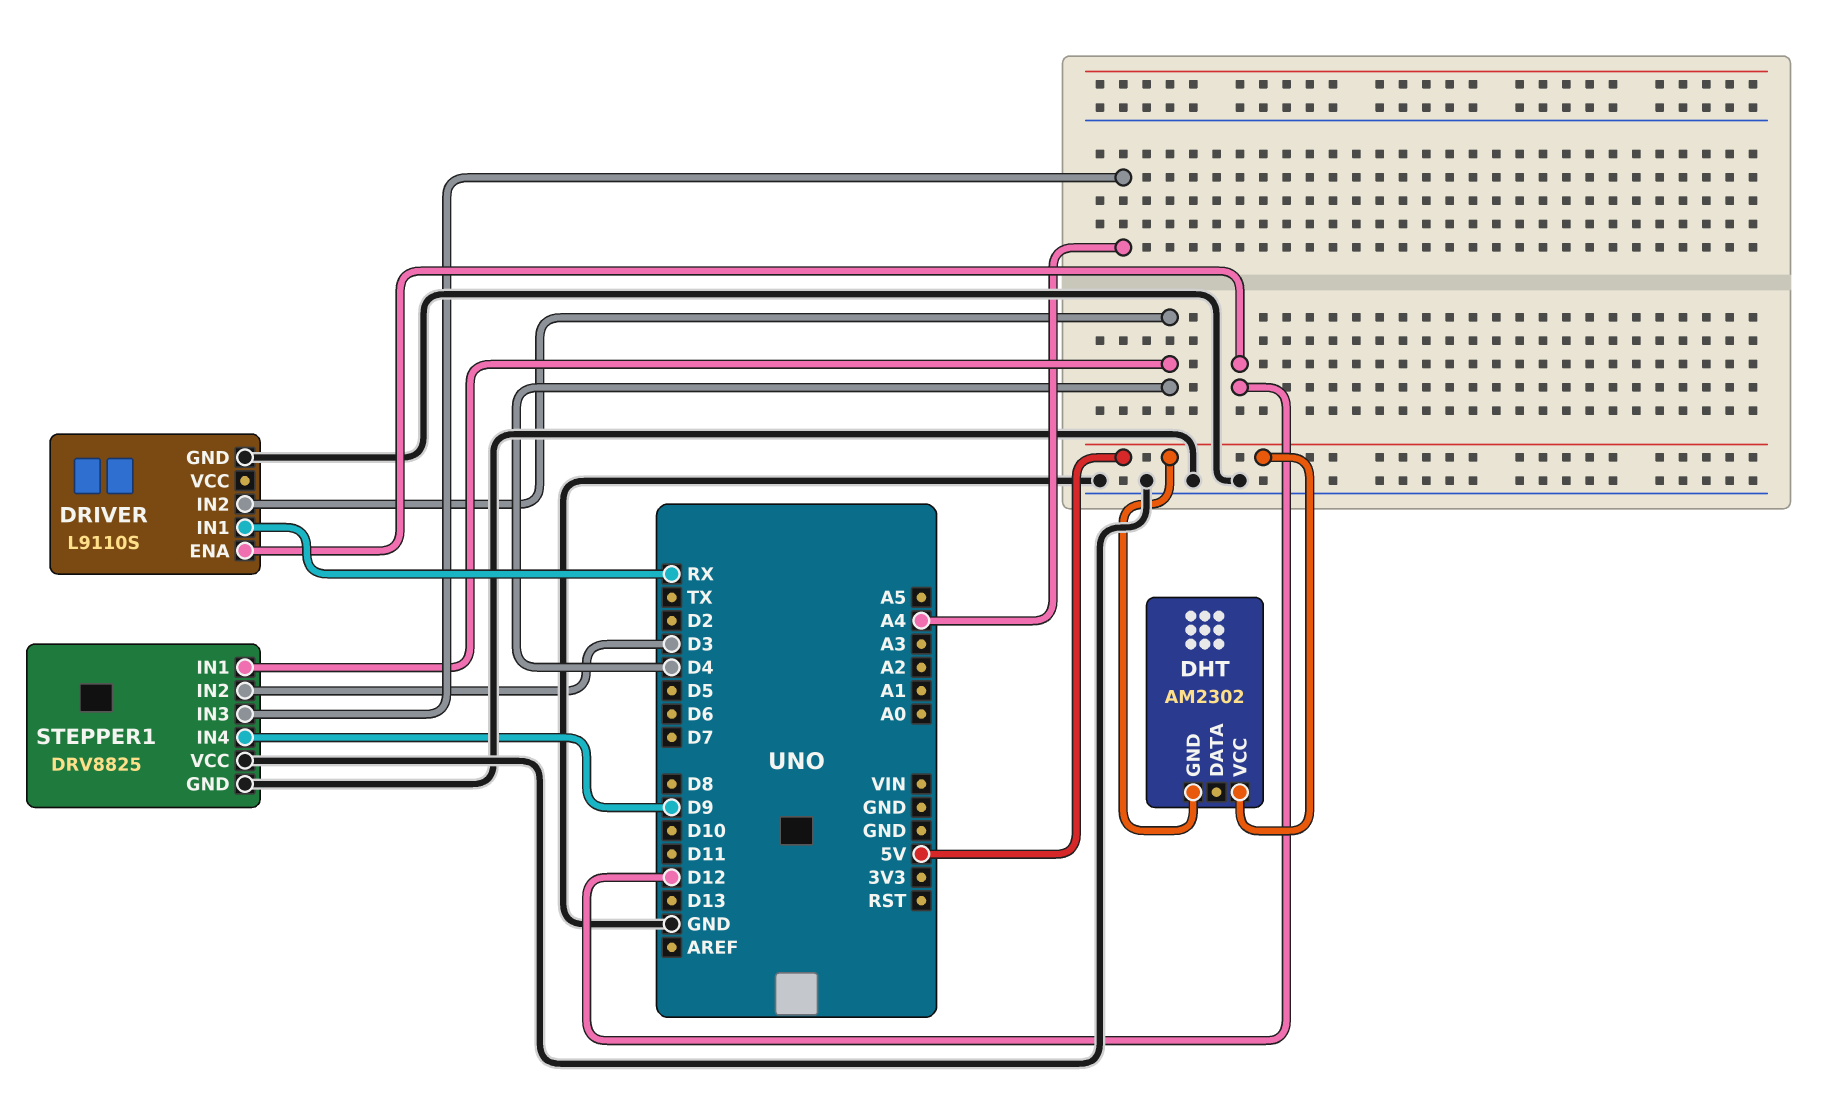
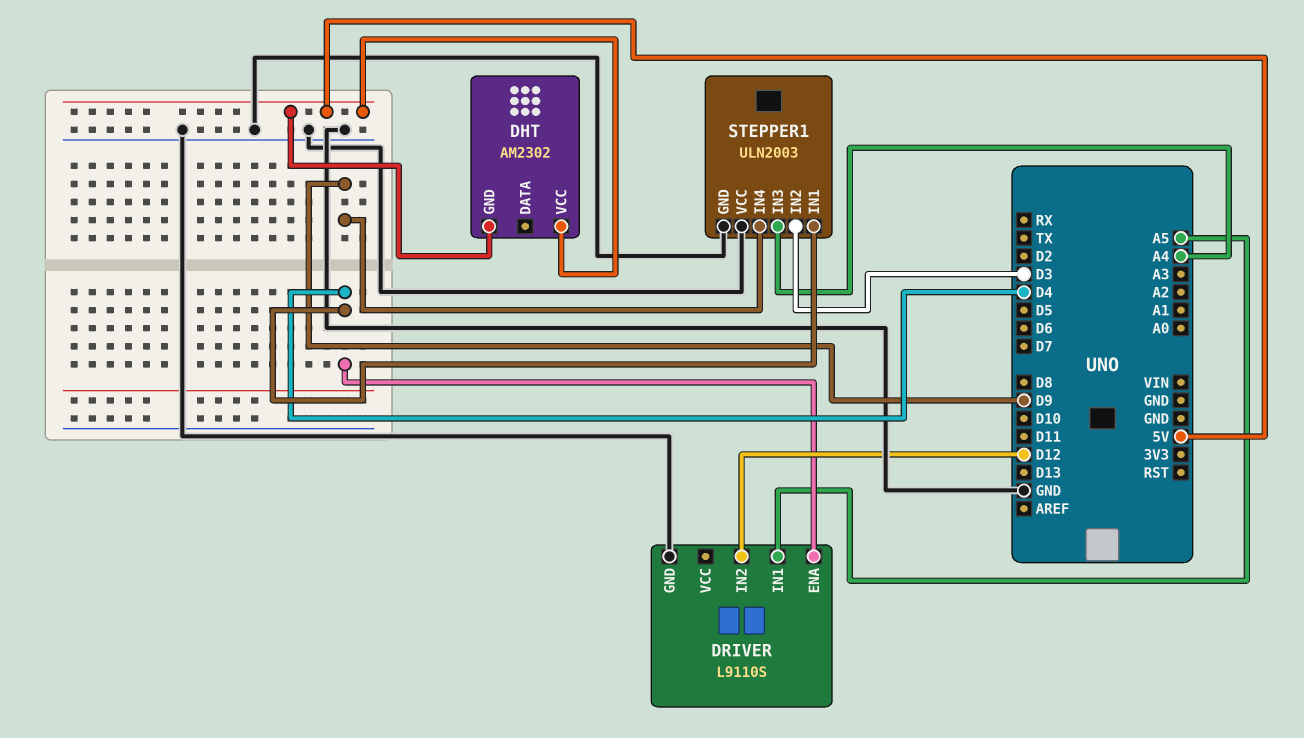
DRIVER pin ENA: D12 -> D4
DRIVER pin IN1: RX -> A5
DRIVER pin IN2: D4 -> D12
STEPPER1: DRV8825 -> ULN2003

